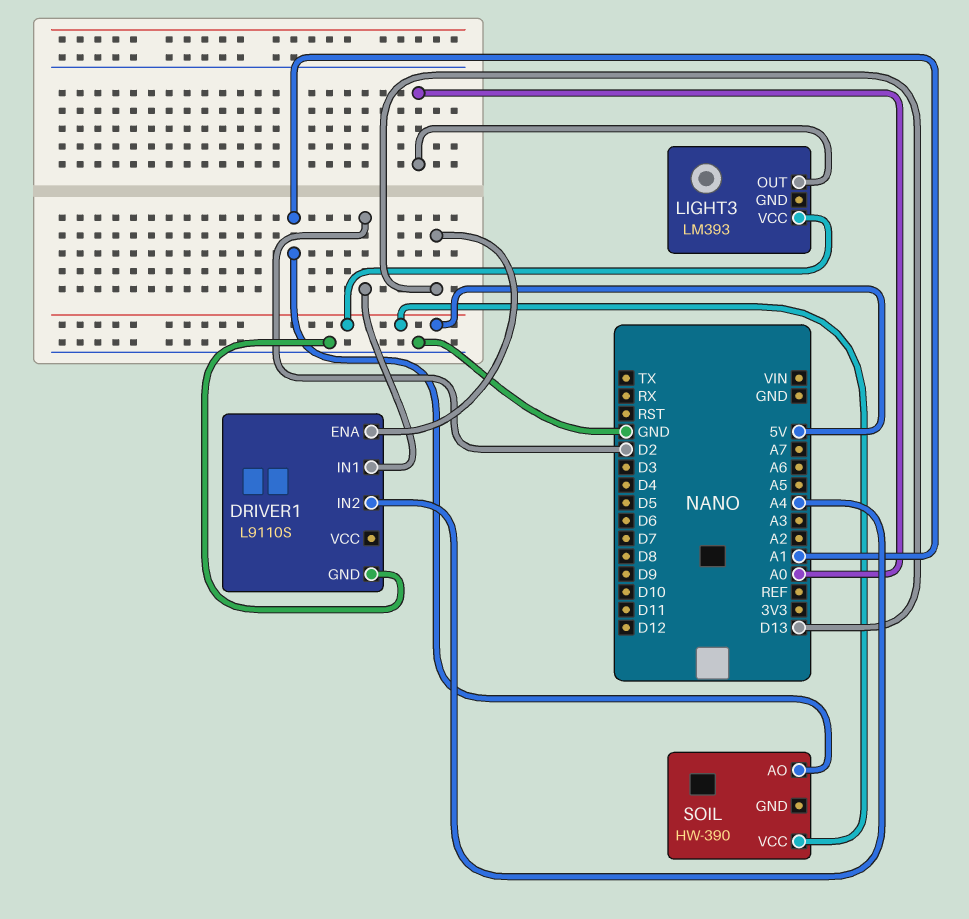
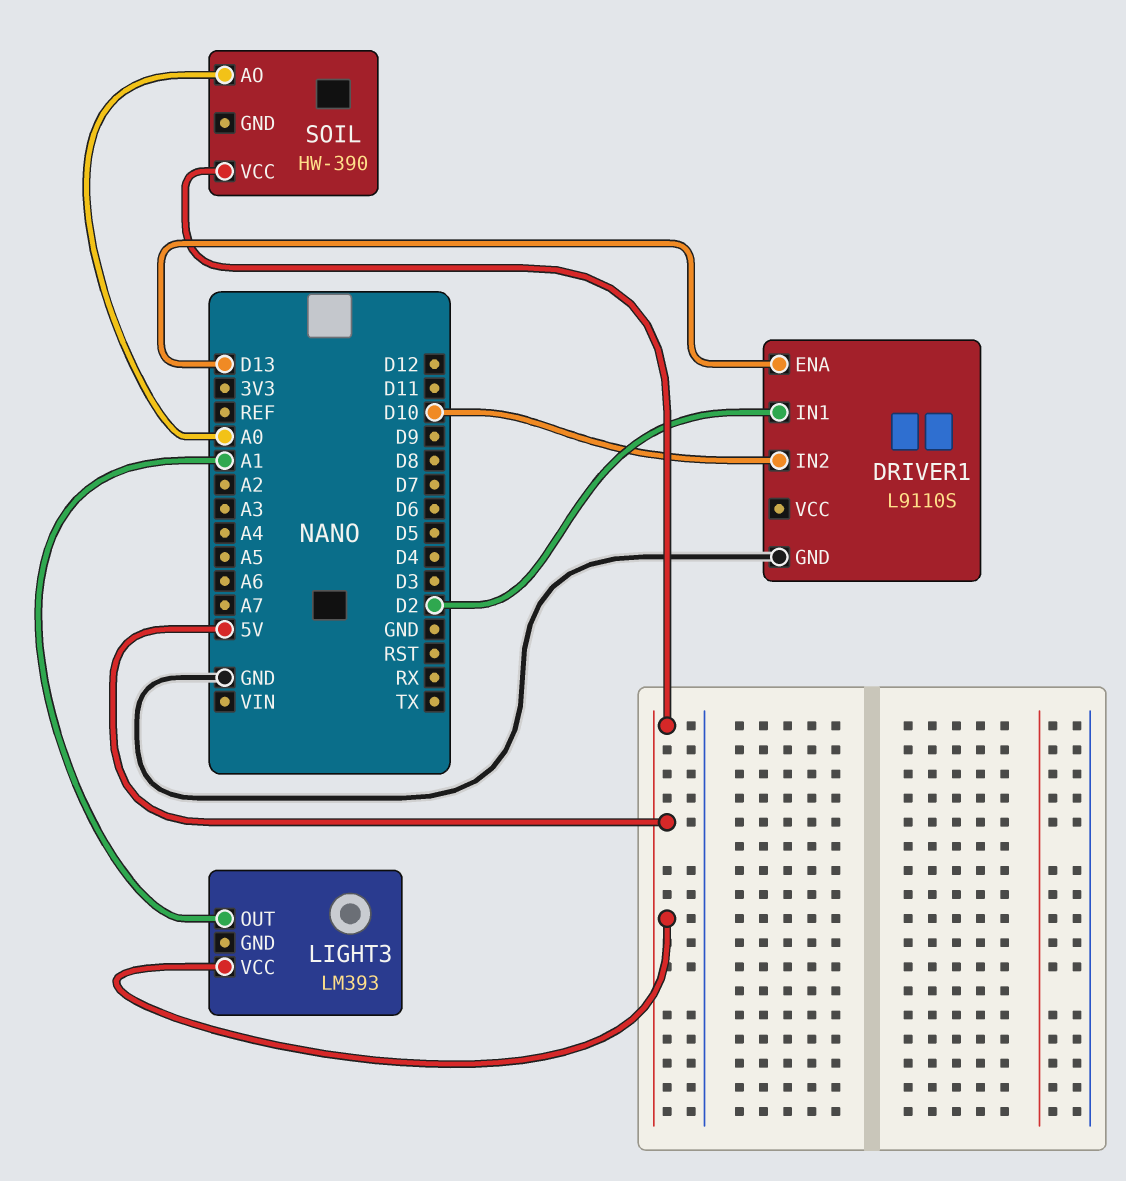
DRIVER1 pin IN2: A4 -> D10
LIGHT3 pin OUT: A0 -> A1
SOIL pin AO: A1 -> A0

